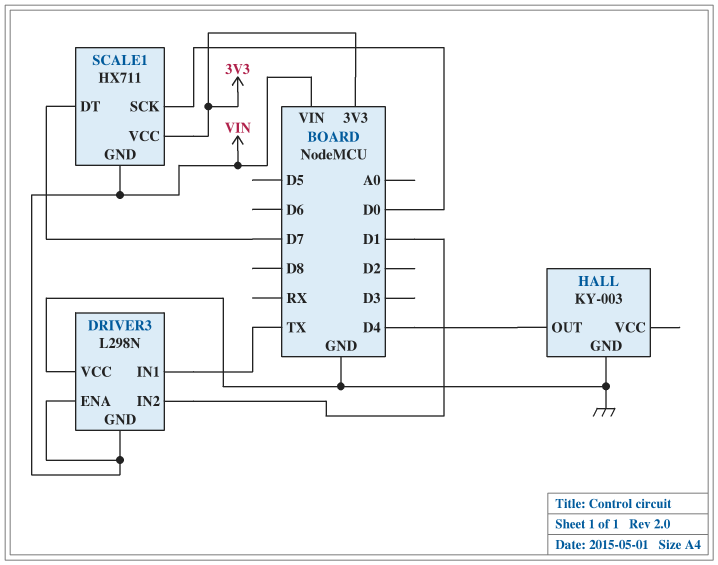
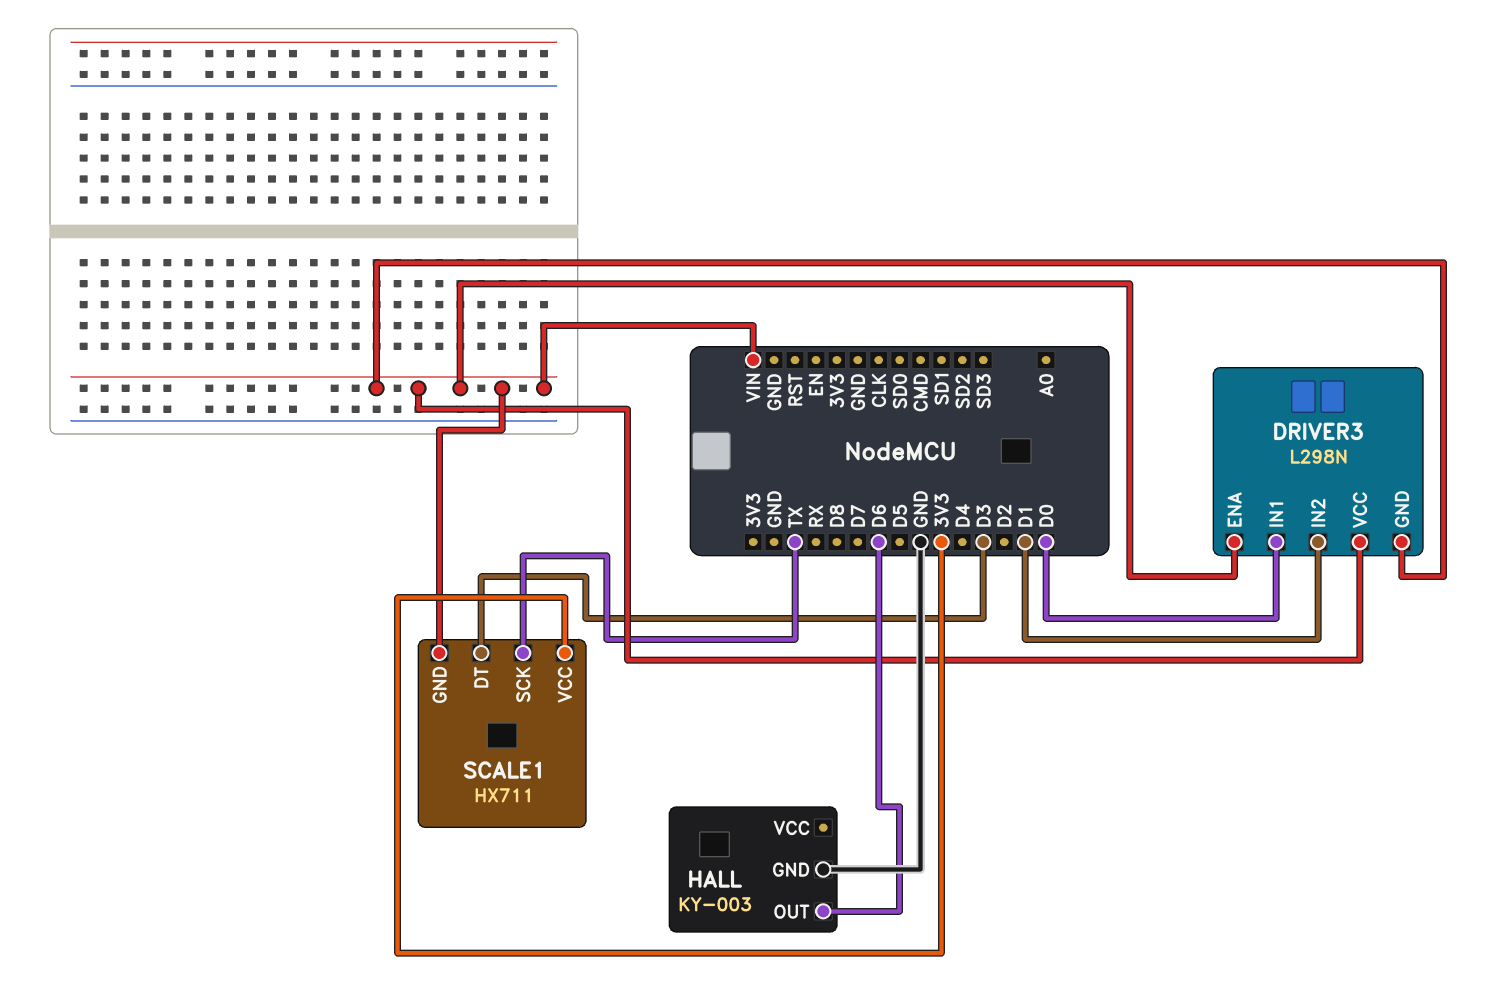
DRIVER3 pin IN1: TX -> D0
DRIVER3 pin VCC: GND -> VIN
HALL pin OUT: D4 -> D6
SCALE1 pin DT: D7 -> D3
SCALE1 pin SCK: D0 -> TX

